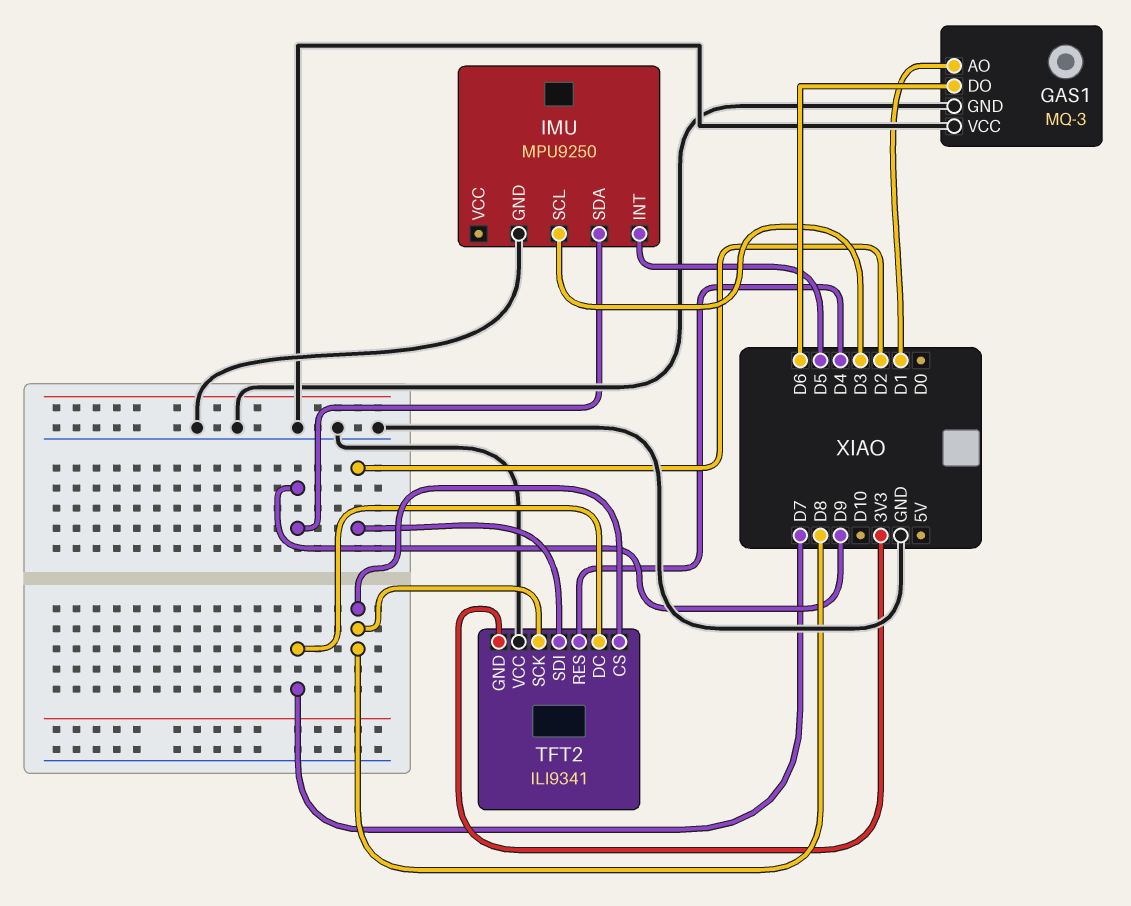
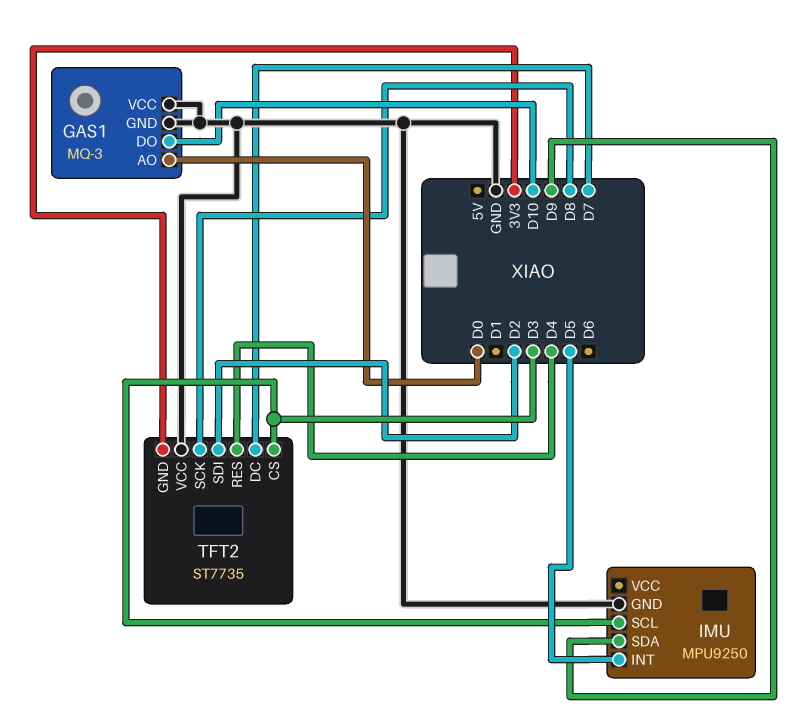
GAS1 pin AO: D1 -> D0
GAS1 pin DO: D6 -> D10
TFT2: ILI9341 -> ST7735
TFT2 pin CS: D8 -> D3

